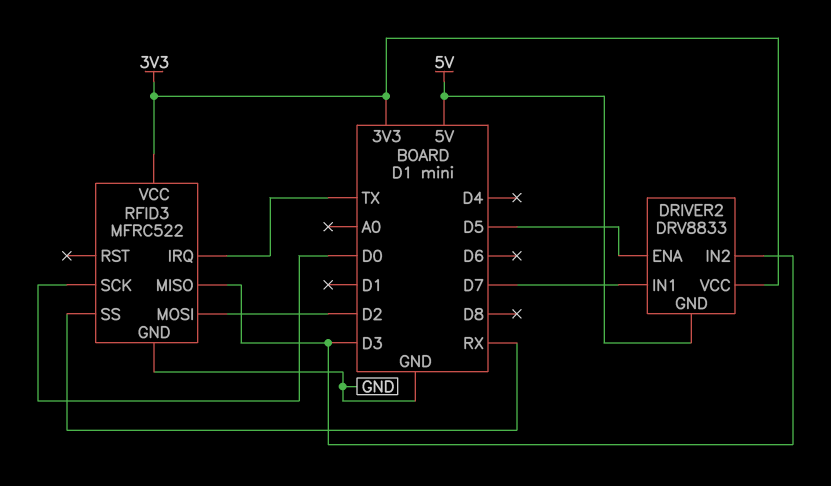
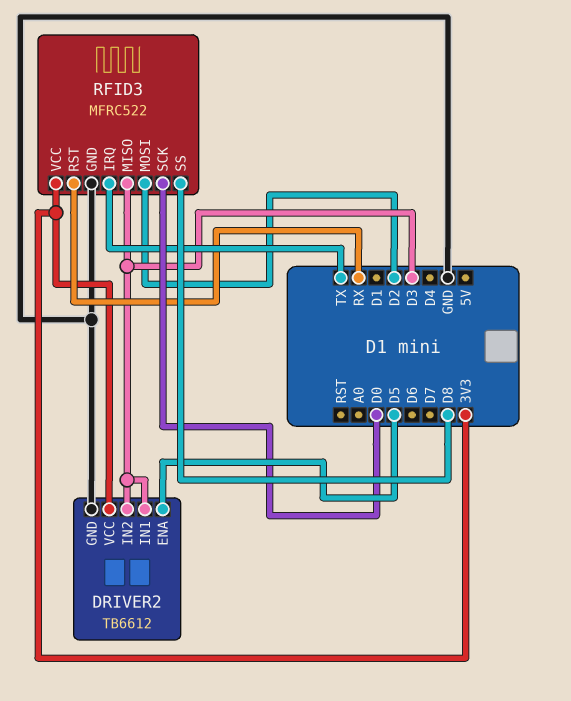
DRIVER2: DRV8833 -> TB6612
DRIVER2 pin GND: 5V -> GND
DRIVER2 pin IN1: D7 -> D3
RFID3 pin RST: none -> RX
RFID3 pin SS: RX -> D8

